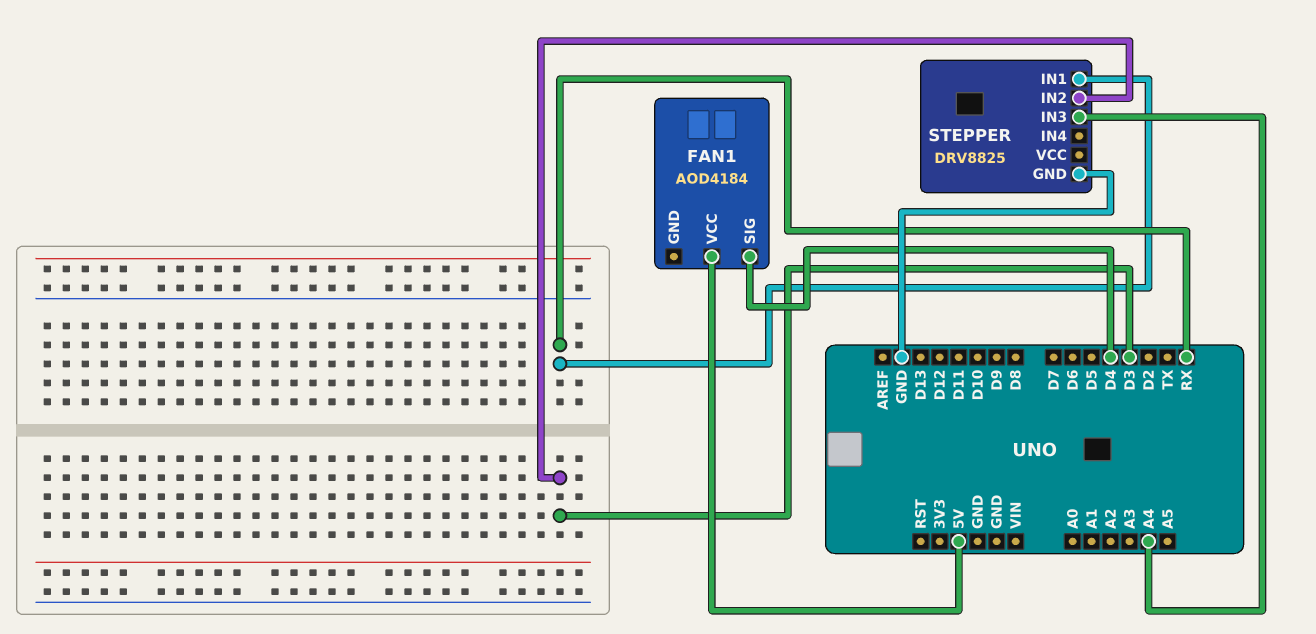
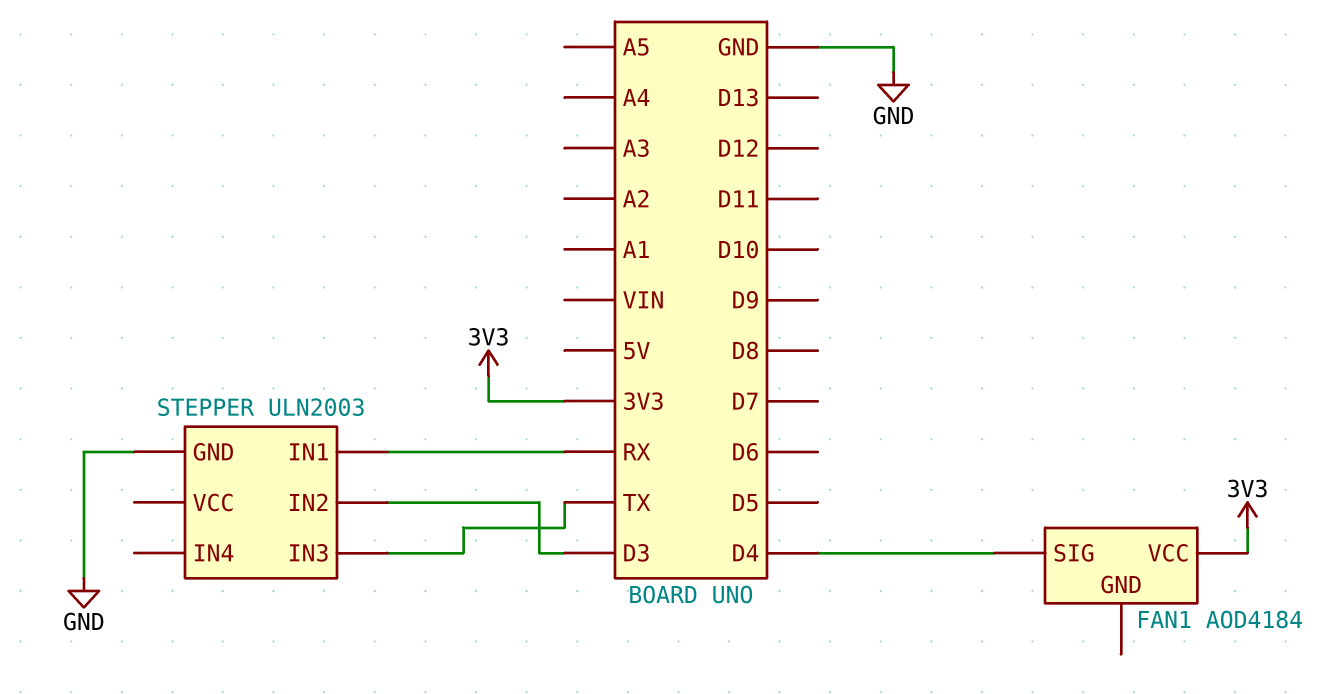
FAN1 pin VCC: 5V -> 3V3
STEPPER: DRV8825 -> ULN2003
STEPPER pin IN3: A4 -> TX

